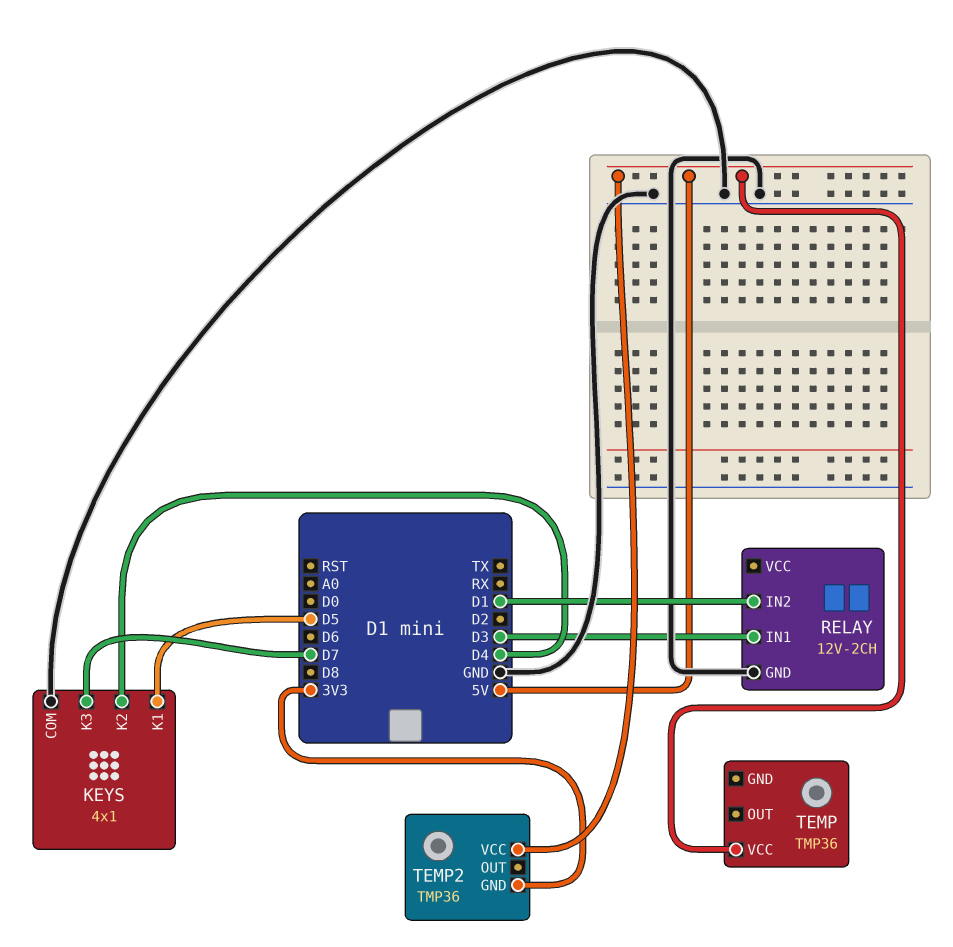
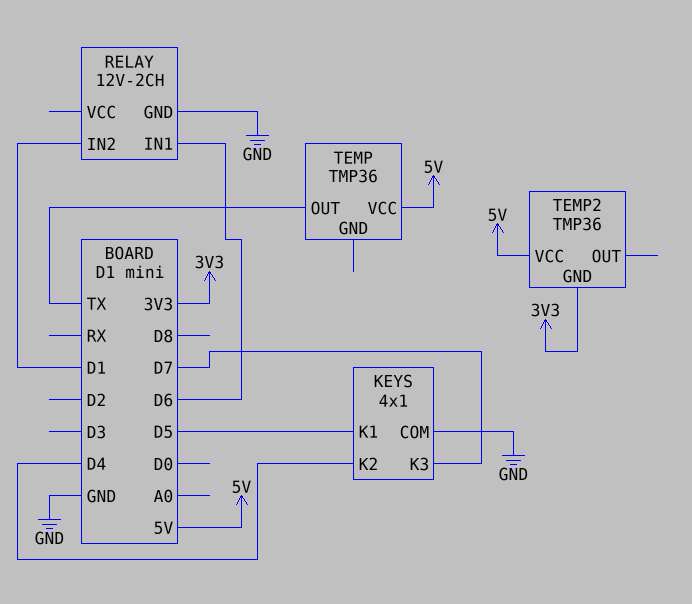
RELAY pin IN1: D3 -> D6
TEMP pin OUT: none -> TX

